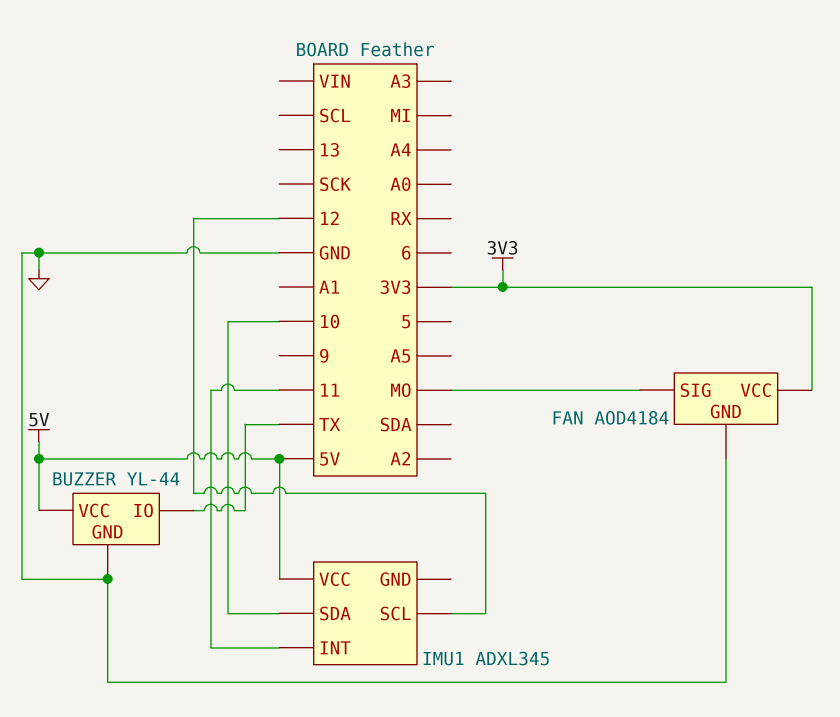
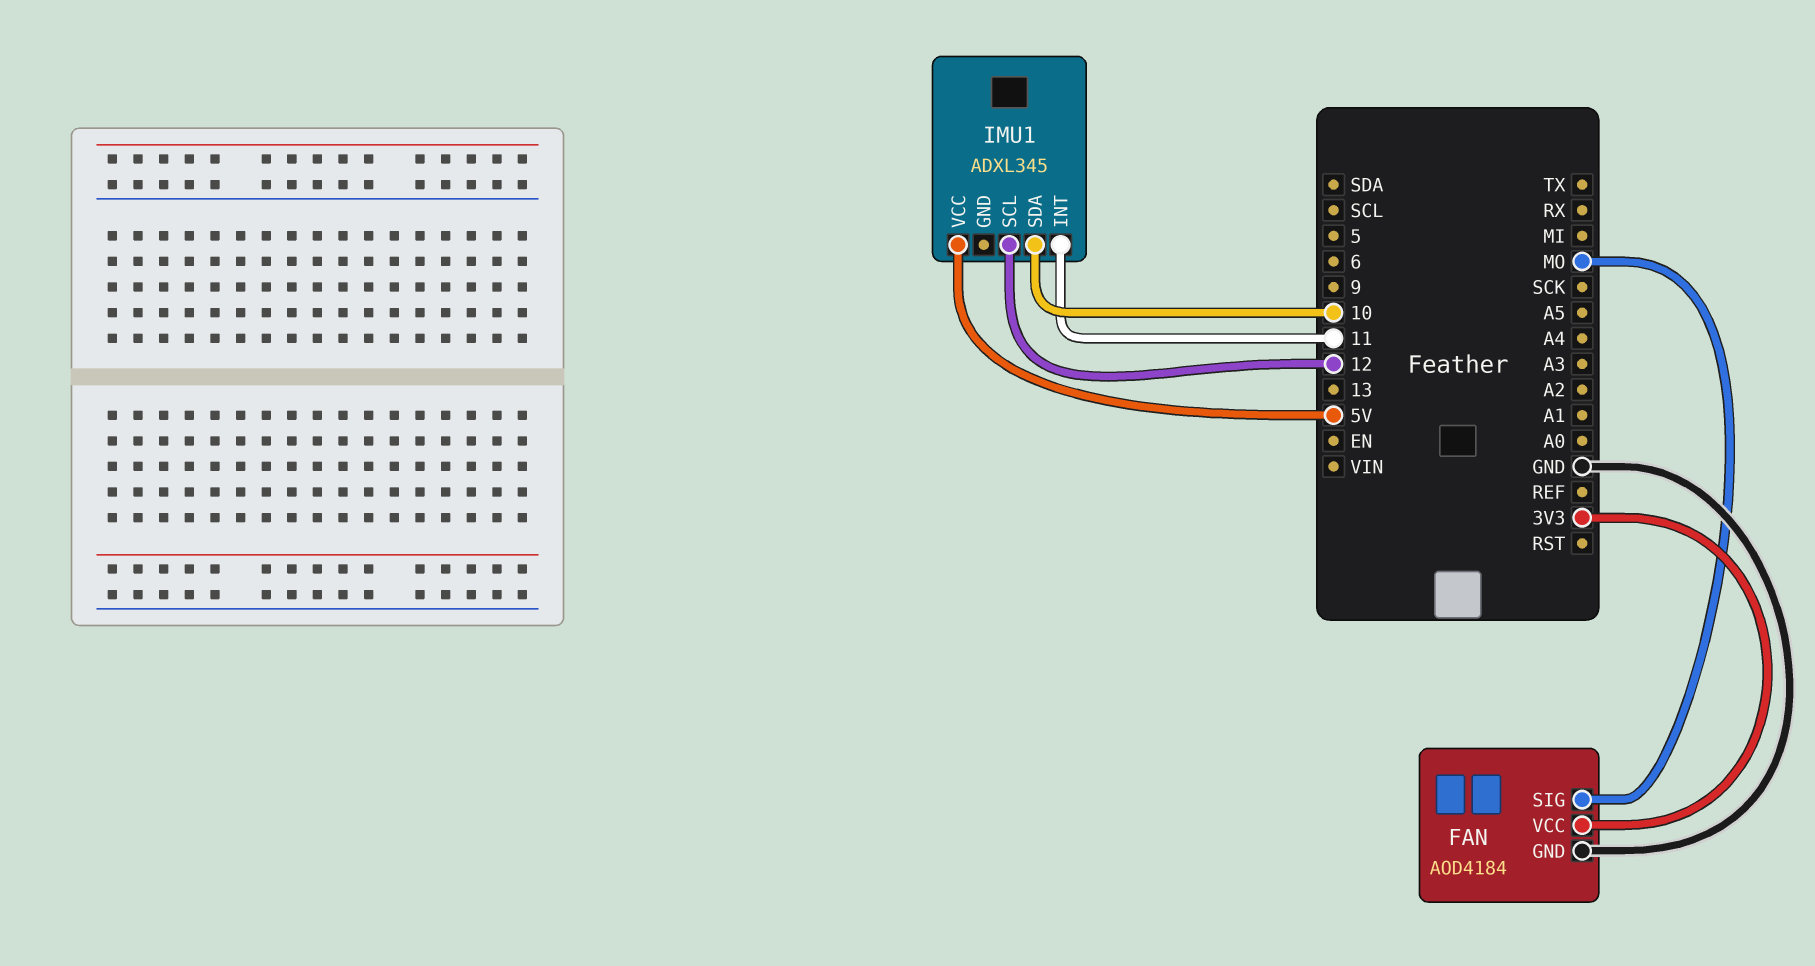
BUZZER: YL-44 -> none
BUZZER pin GND: GND -> none
BUZZER pin IO: TX -> none
BUZZER pin VCC: 5V -> none

